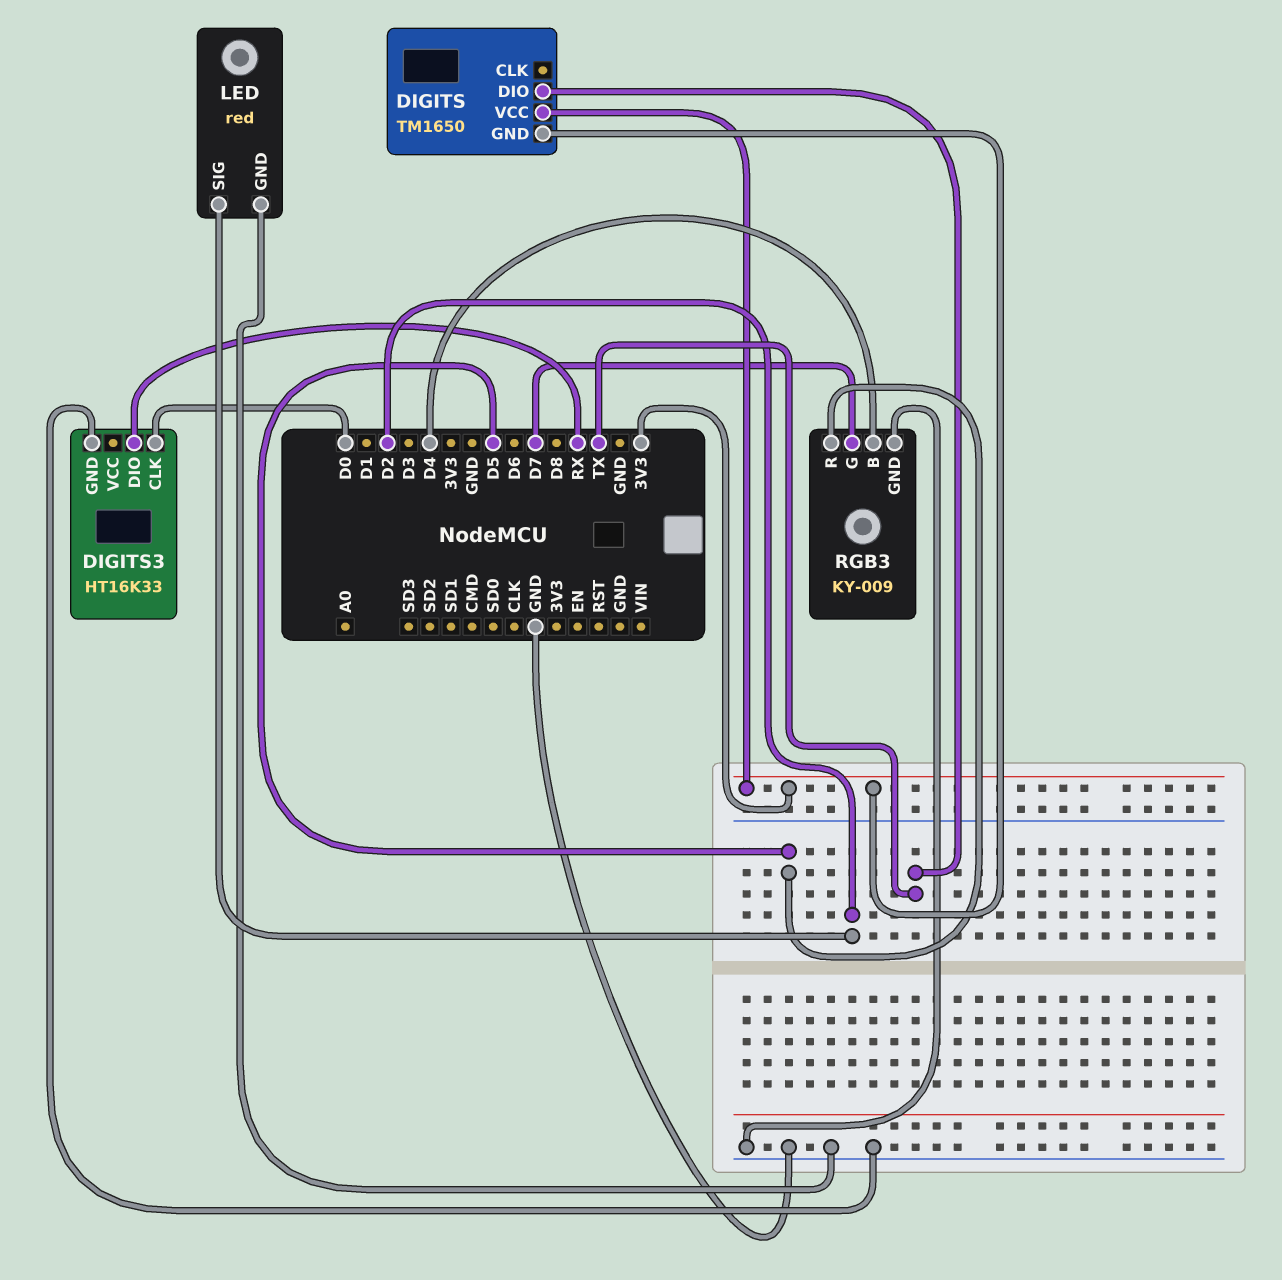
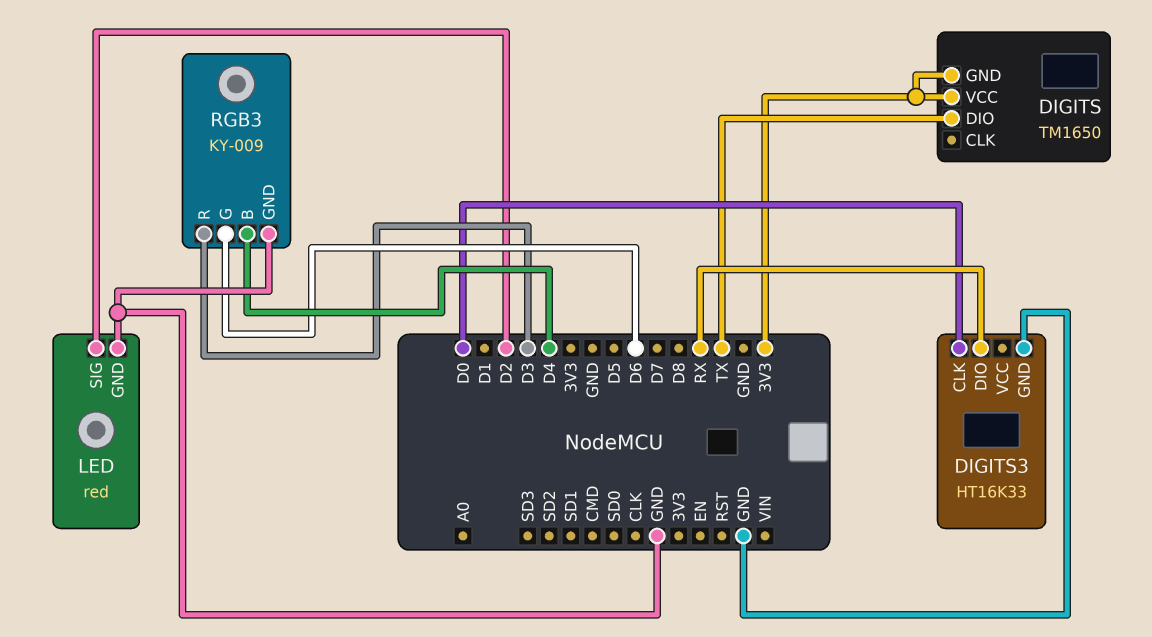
RGB3 pin G: D7 -> D6
RGB3 pin R: D5 -> D3

